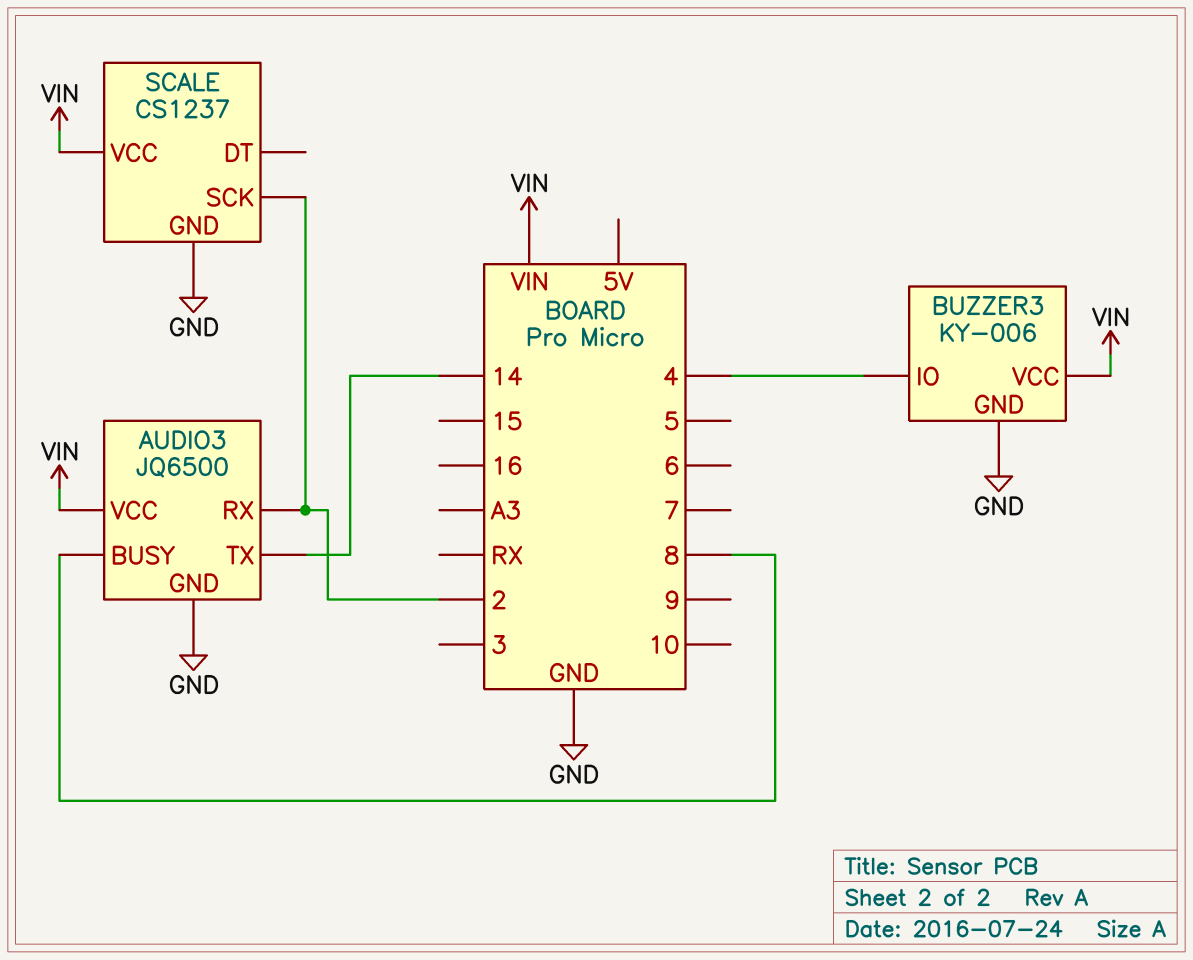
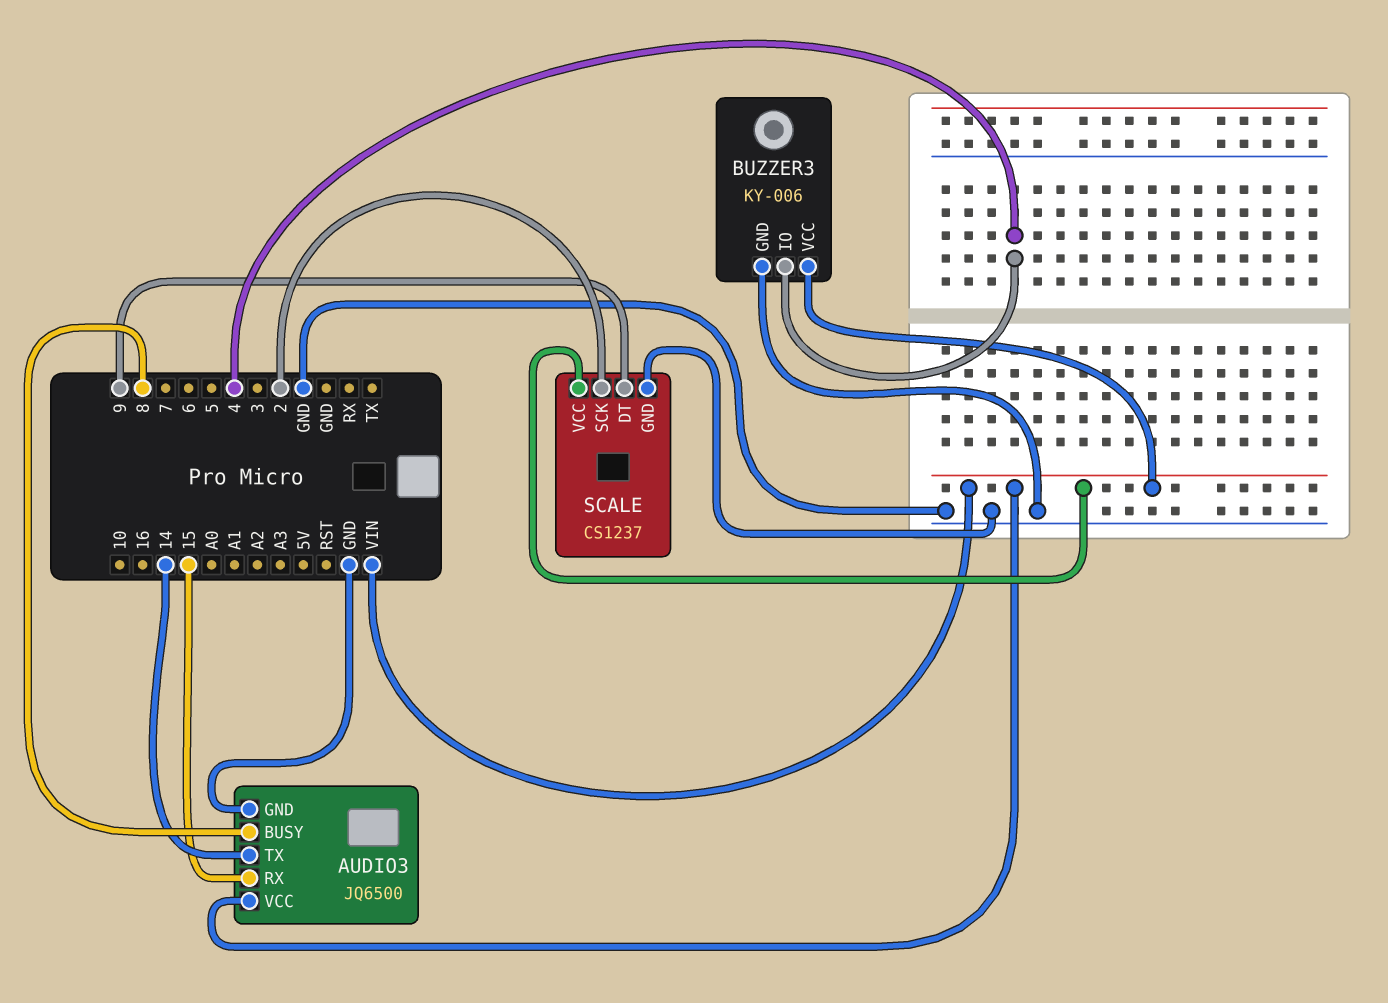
AUDIO3 pin RX: 2 -> 15
SCALE pin DT: none -> 9

